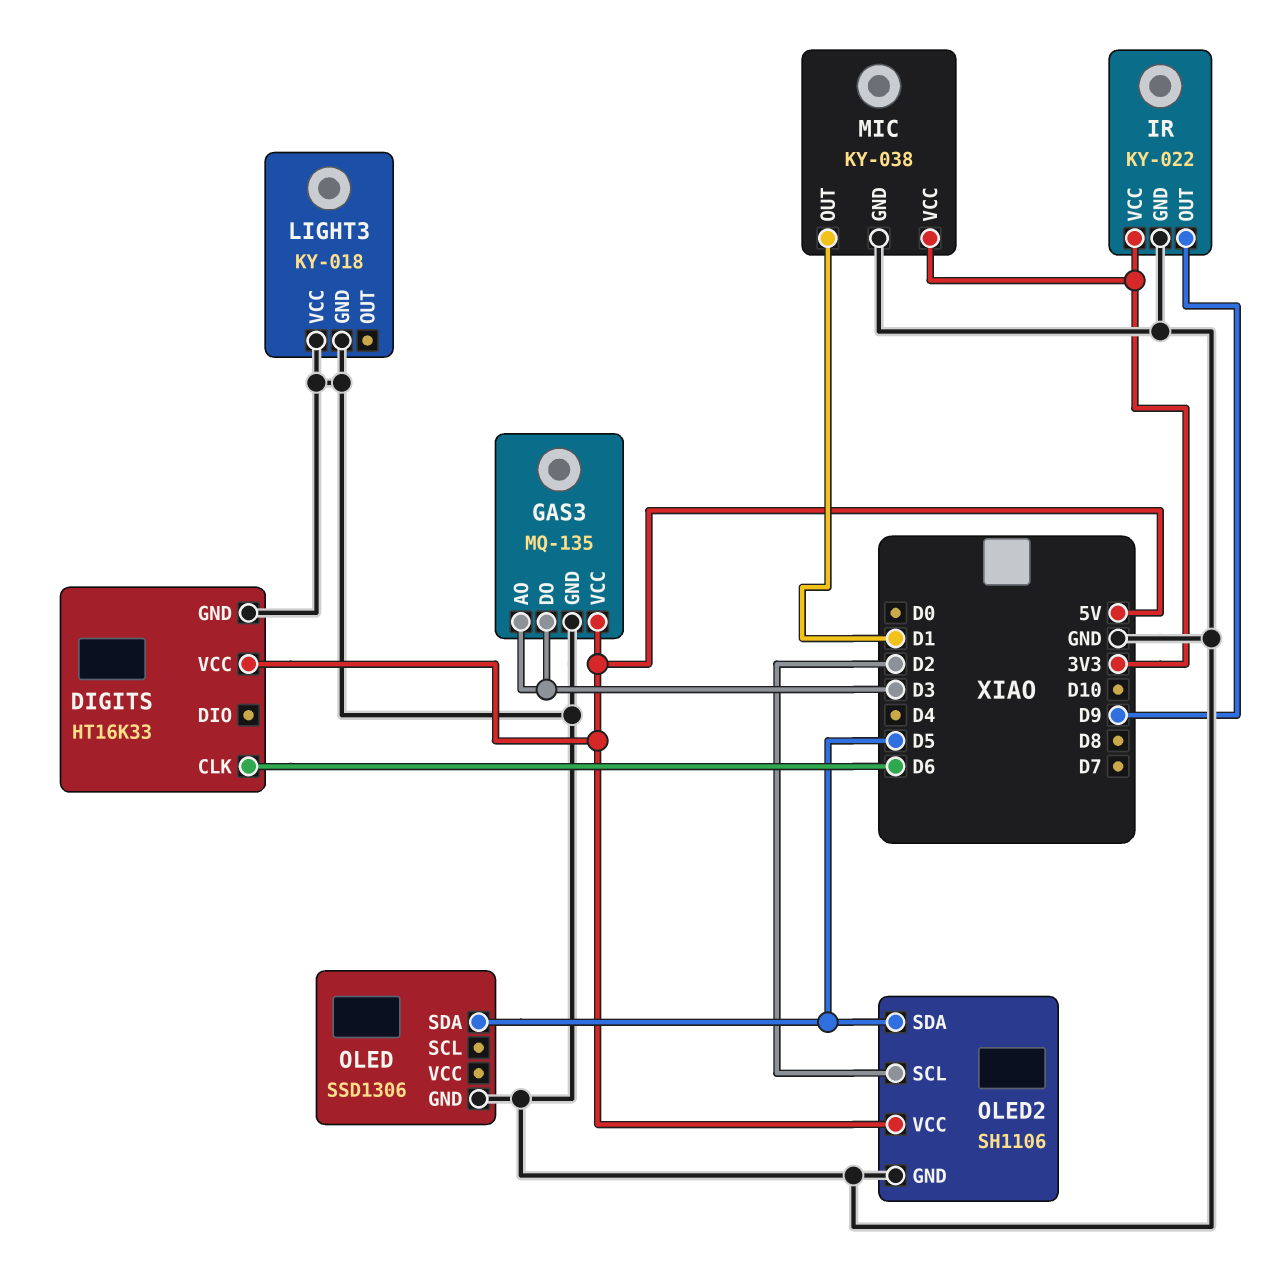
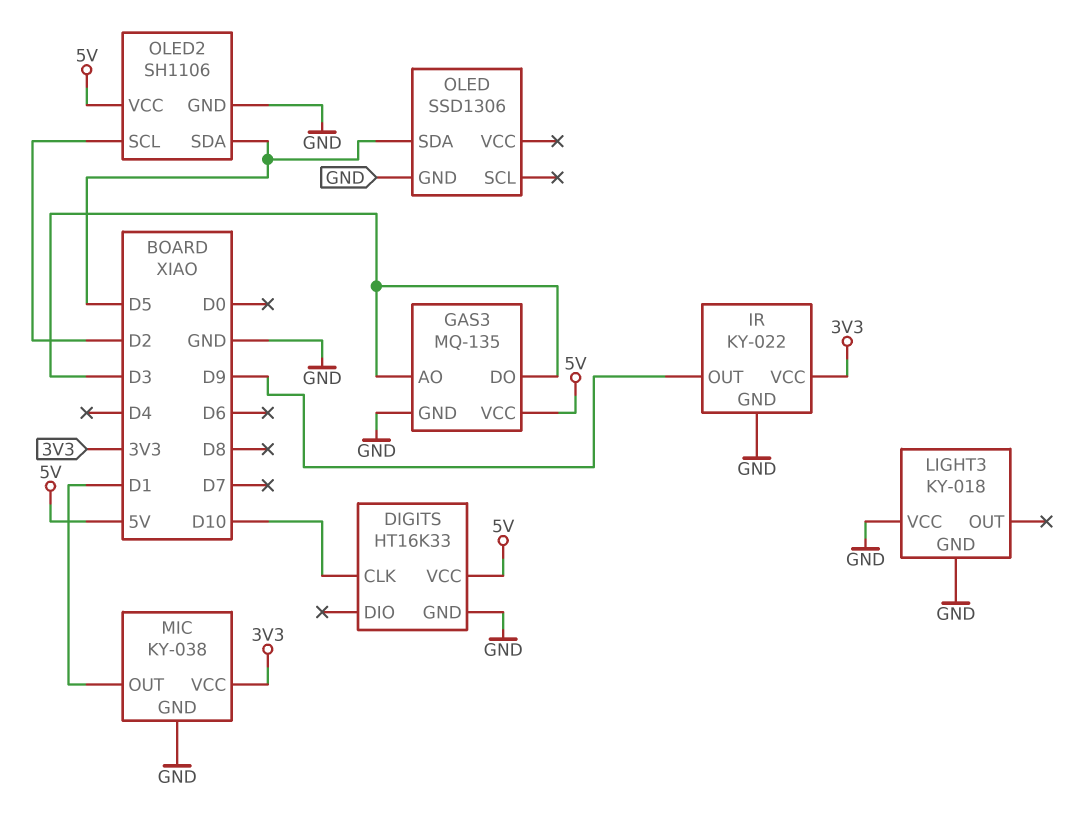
DIGITS pin CLK: D6 -> D10

